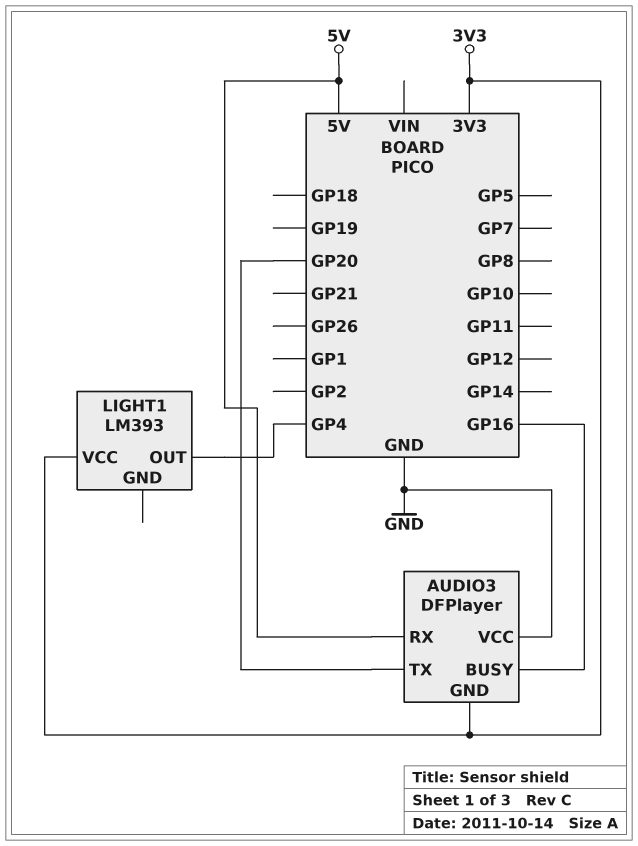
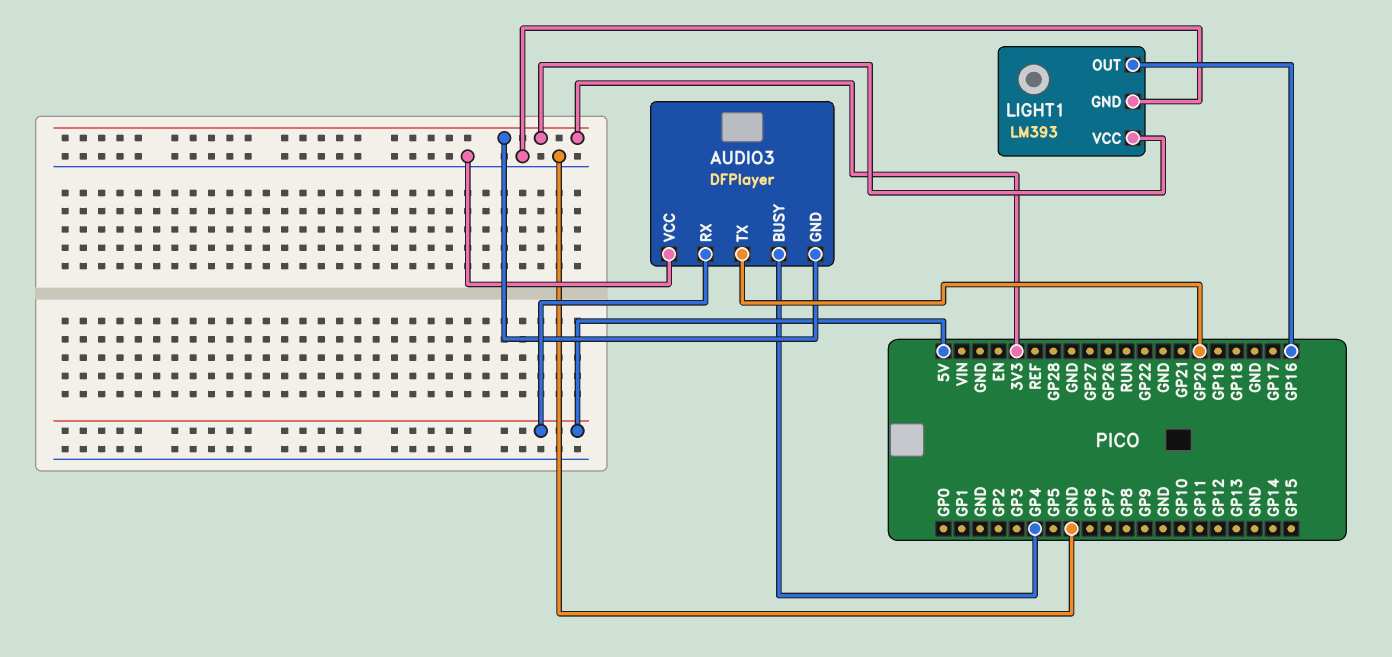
AUDIO3 pin BUSY: GP16 -> GP4
LIGHT1 pin GND: none -> GND
LIGHT1 pin OUT: GP4 -> GP16

